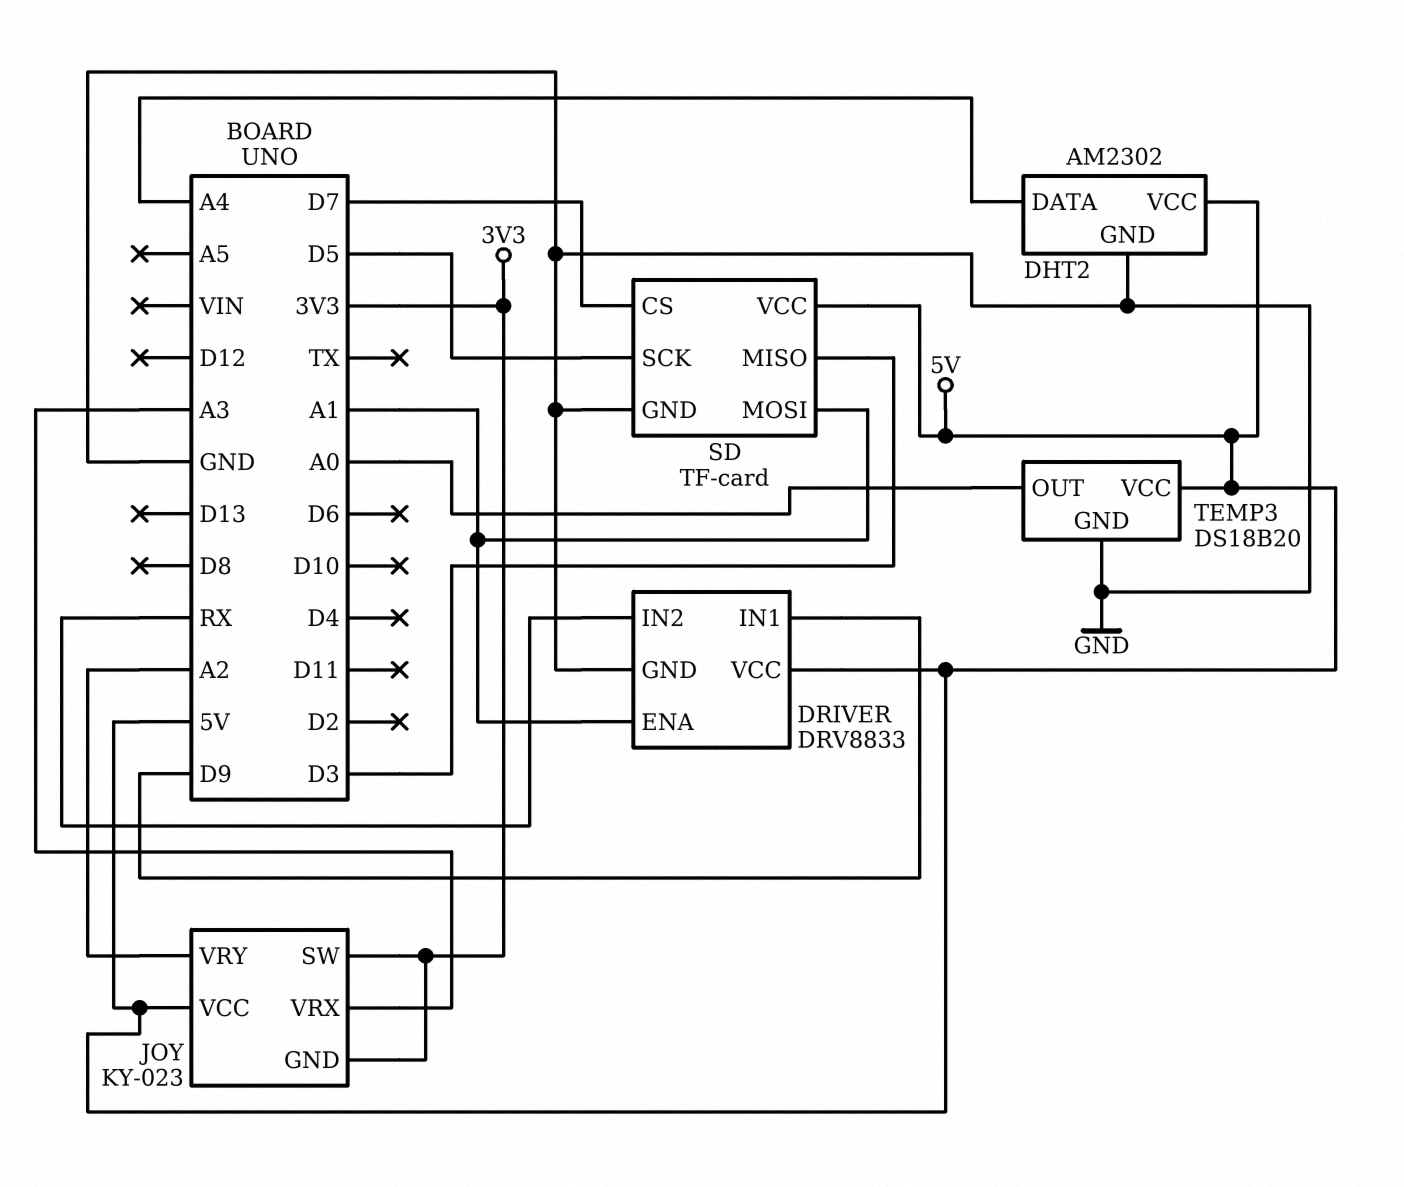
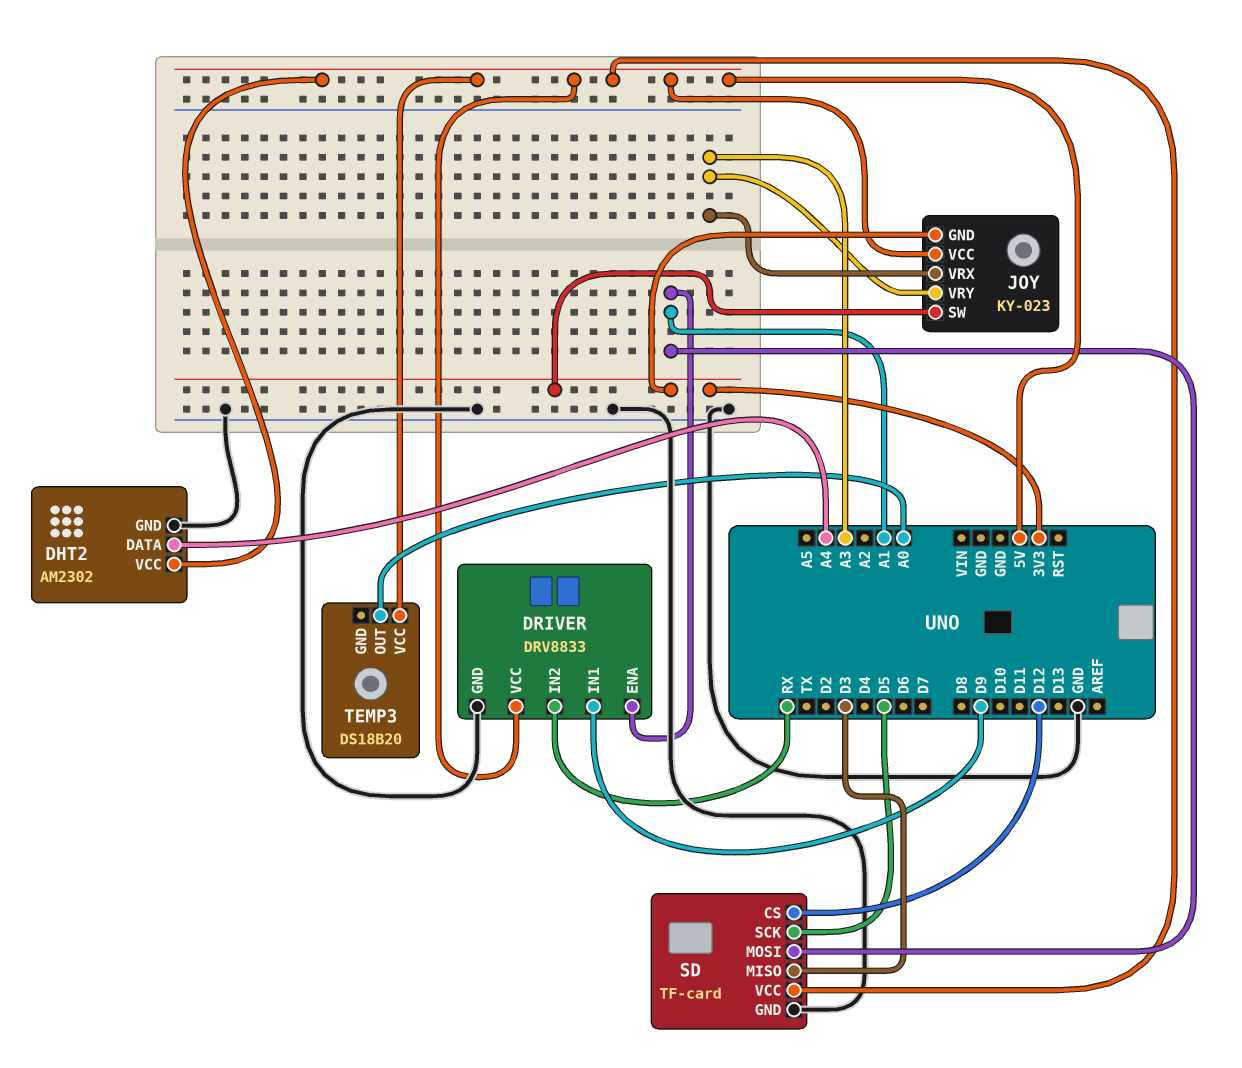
JOY pin VRY: A2 -> A3
SD pin CS: D7 -> D12
TEMP3 pin GND: GND -> none

